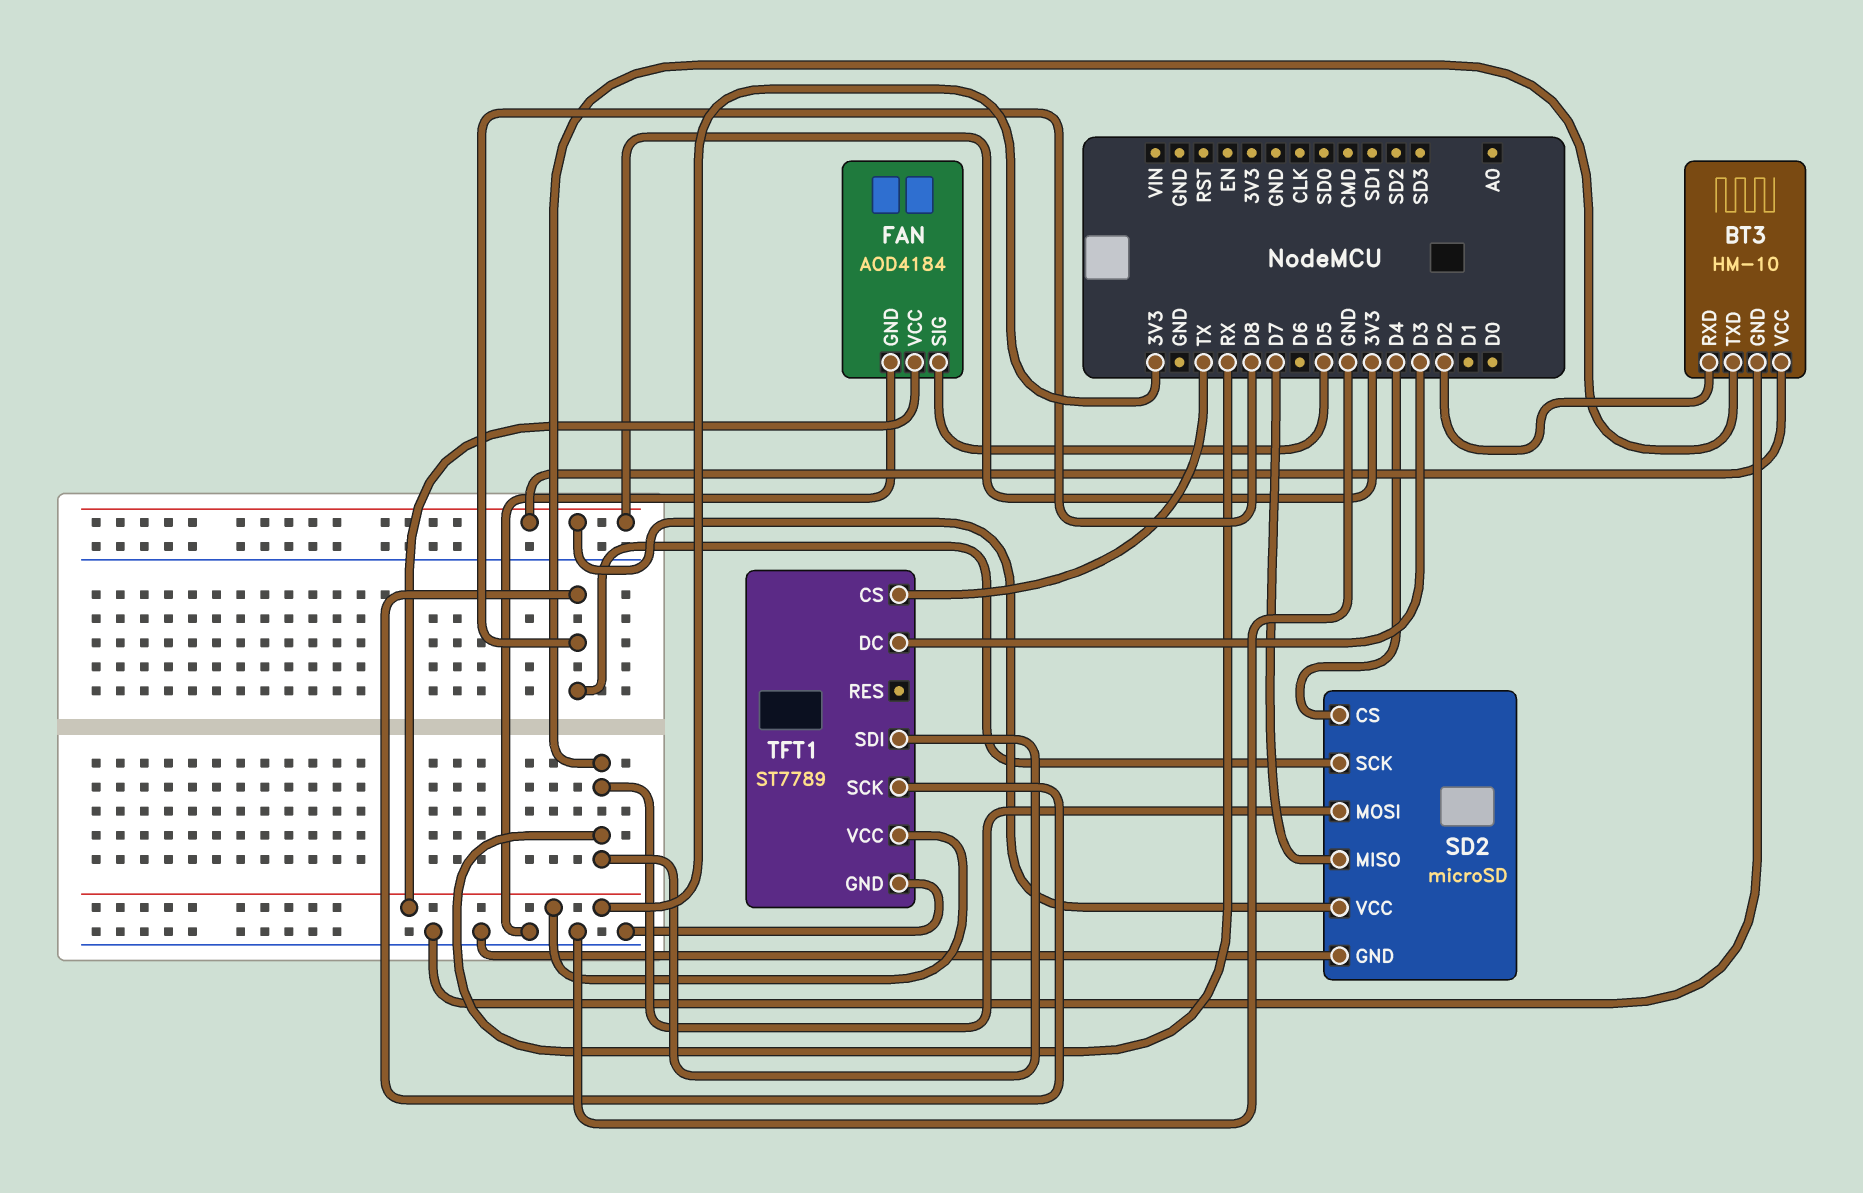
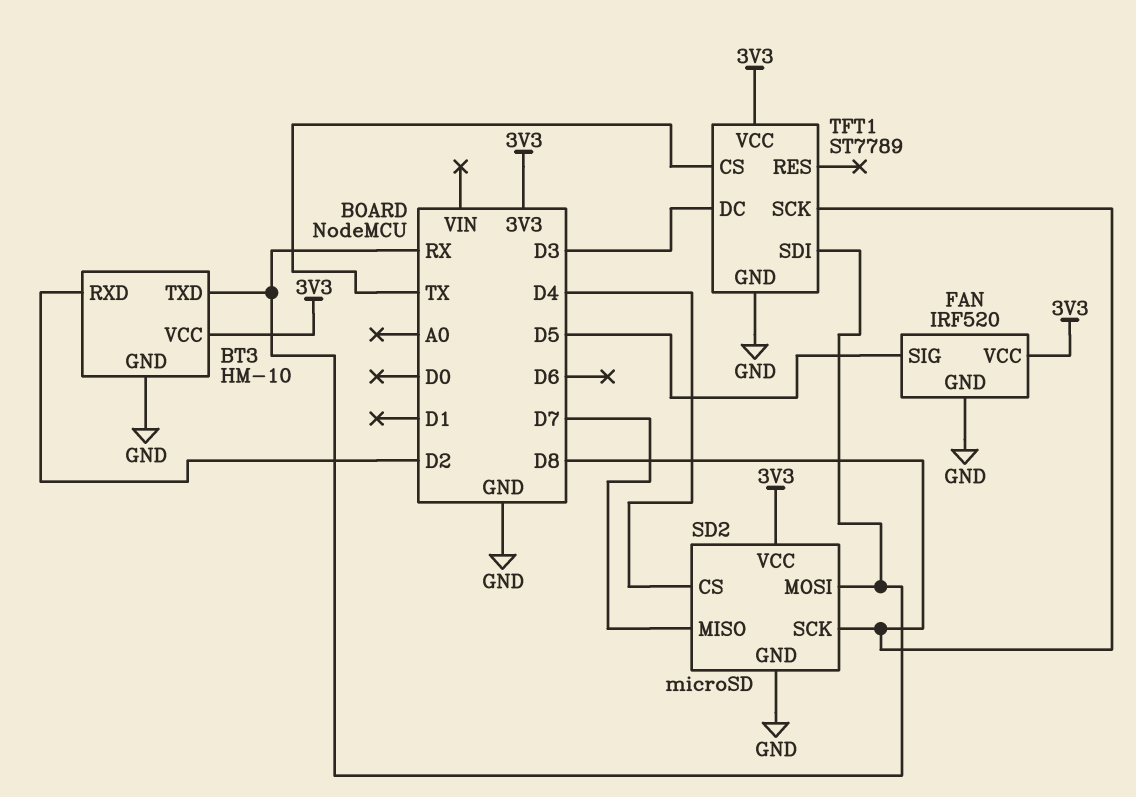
FAN: AOD4184 -> IRF520

